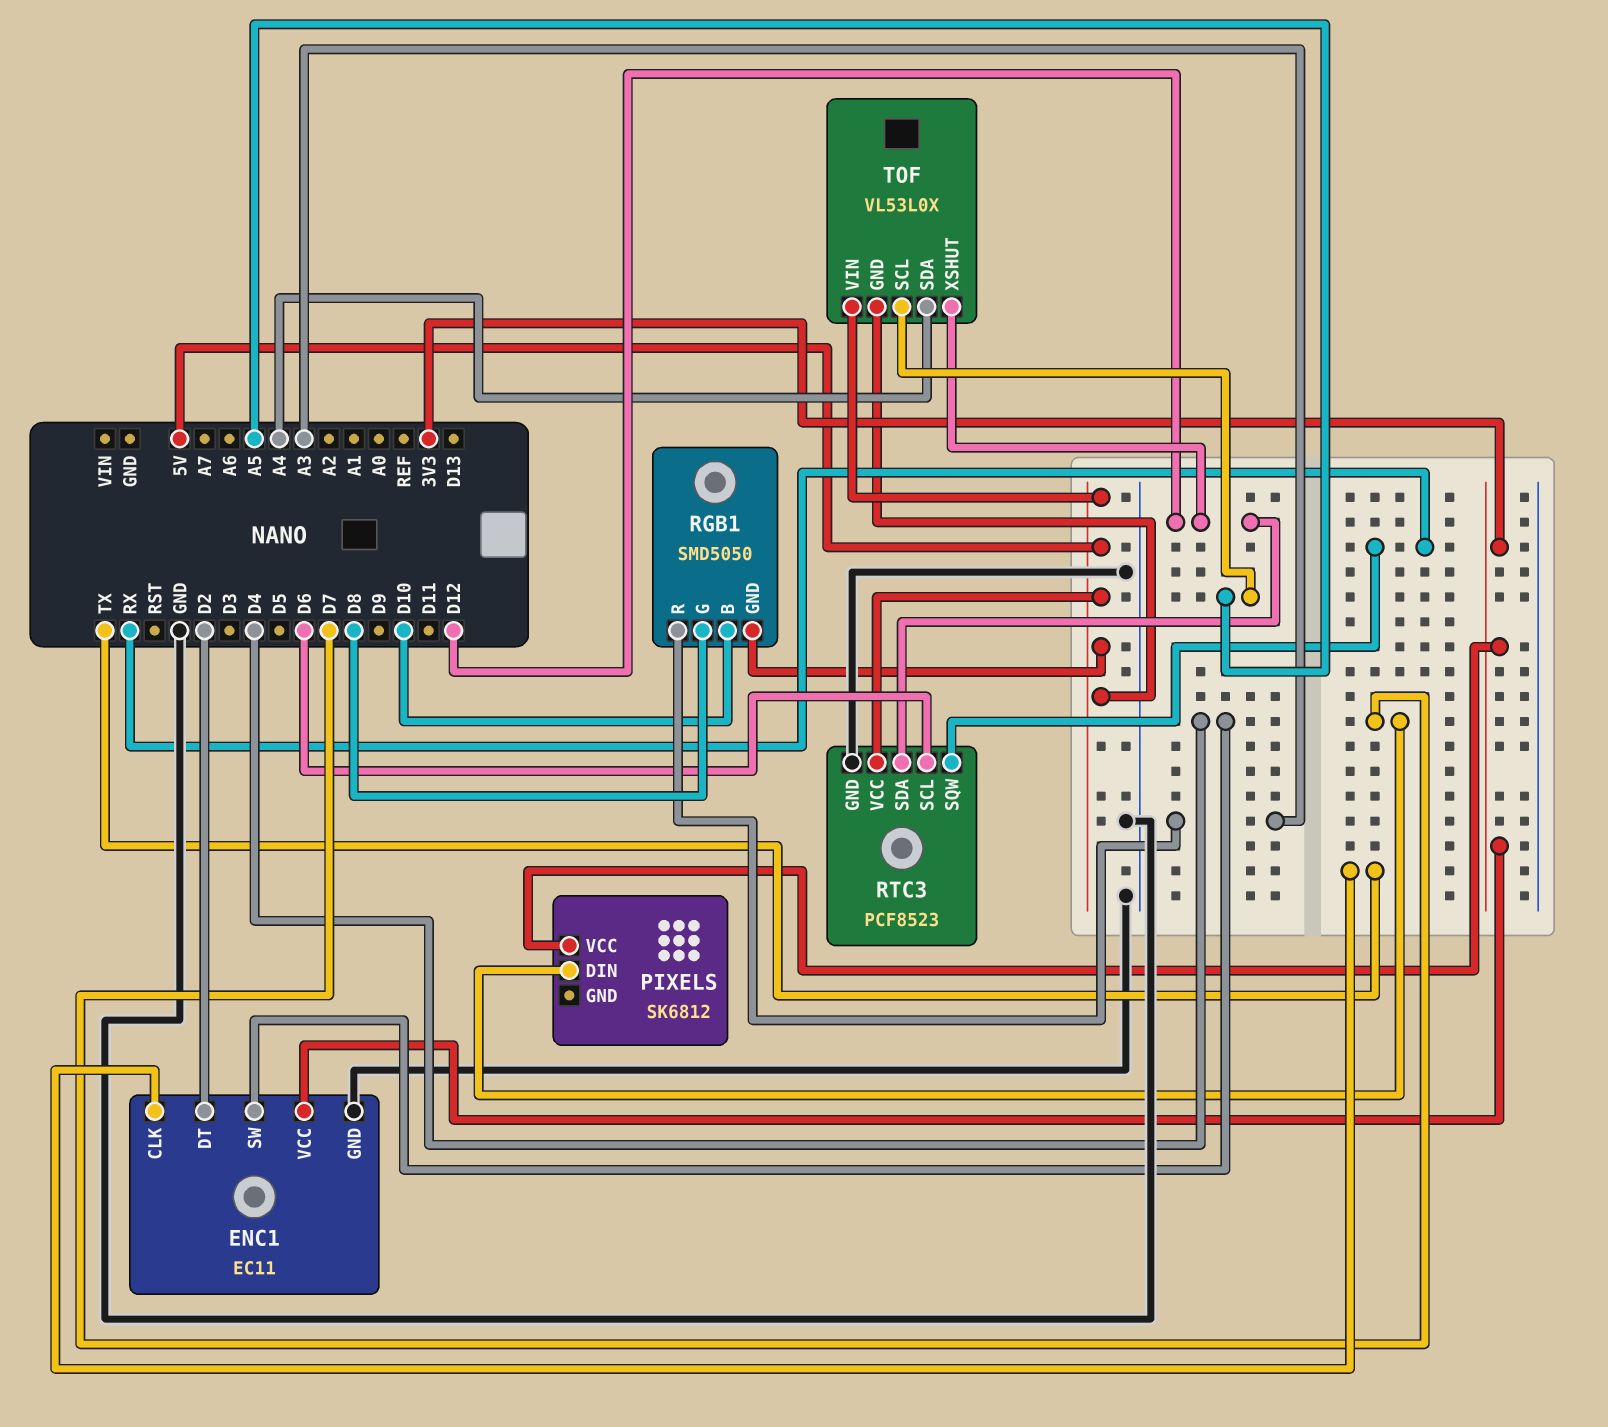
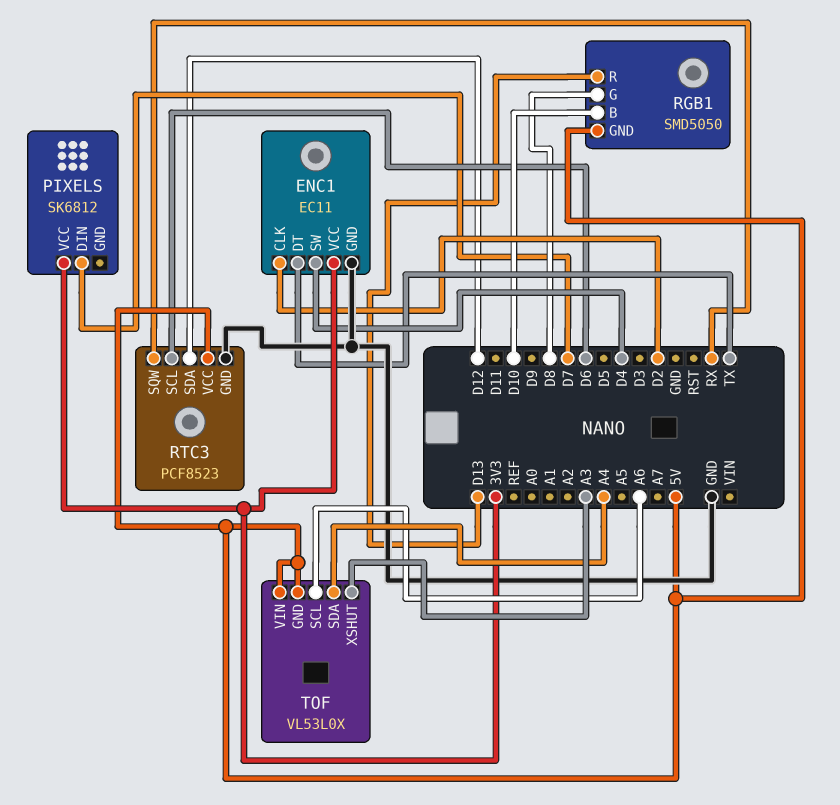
ENC1 pin CLK: TX -> D2
ENC1 pin DT: D2 -> TX
RGB1 pin R: A3 -> D13
TOF pin SCL: A5 -> A6
TOF pin XSHUT: D12 -> A3

